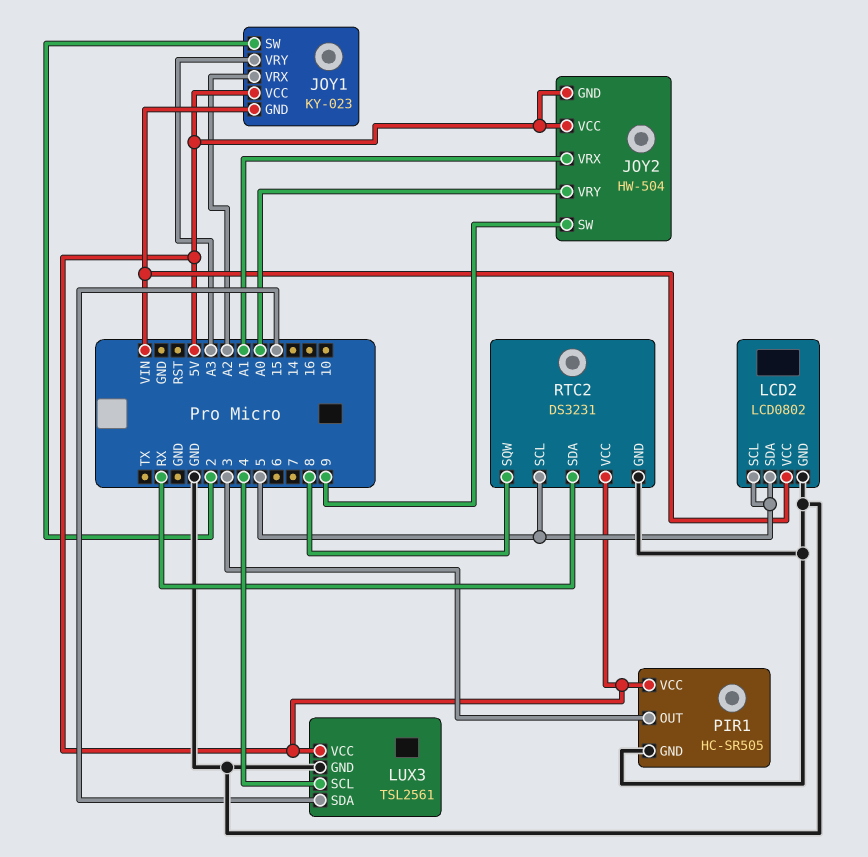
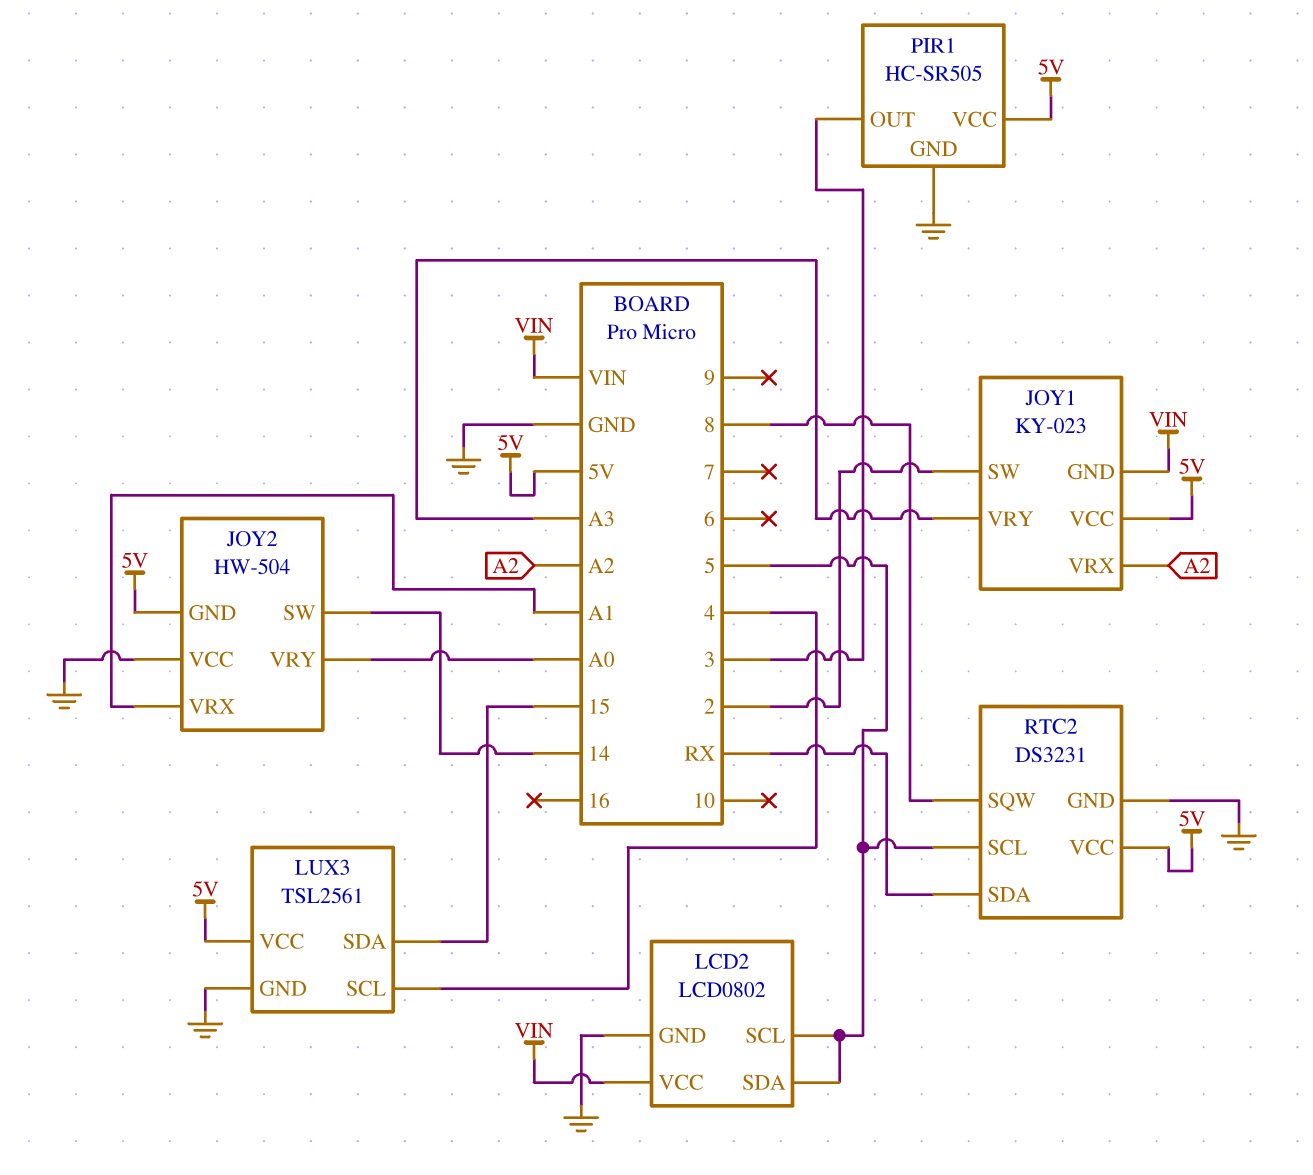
JOY2 pin SW: 9 -> 14
JOY2 pin VCC: 5V -> GND

